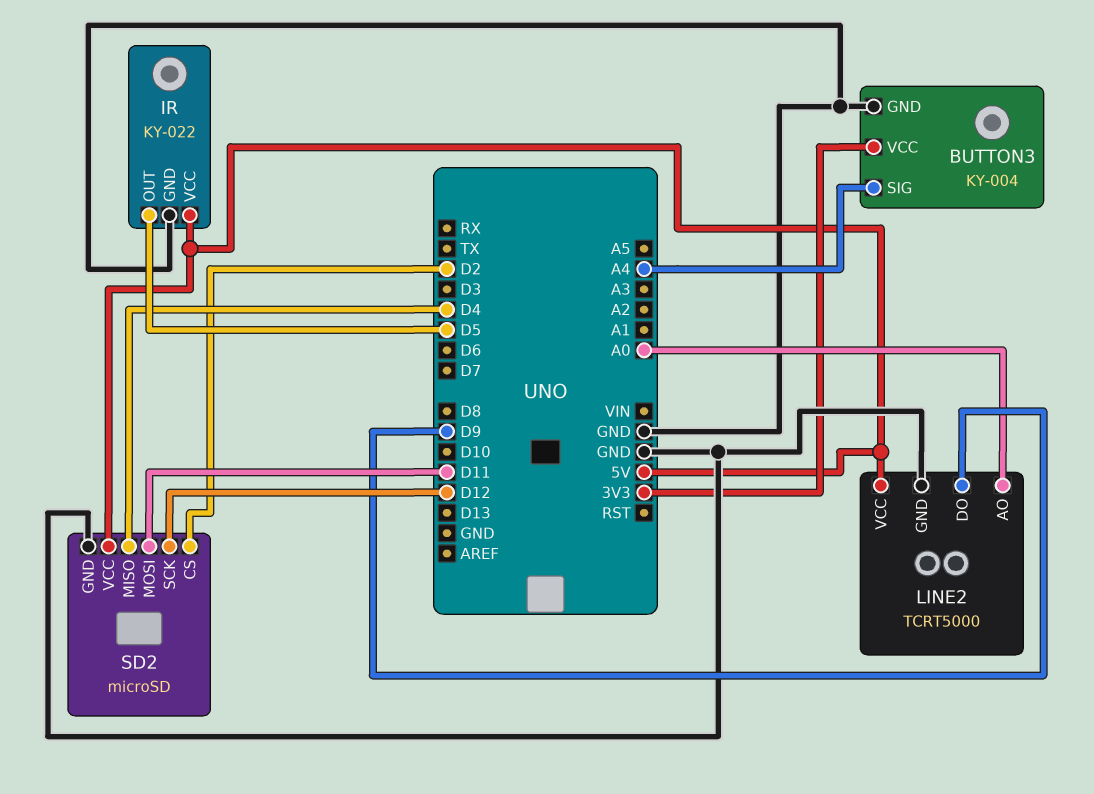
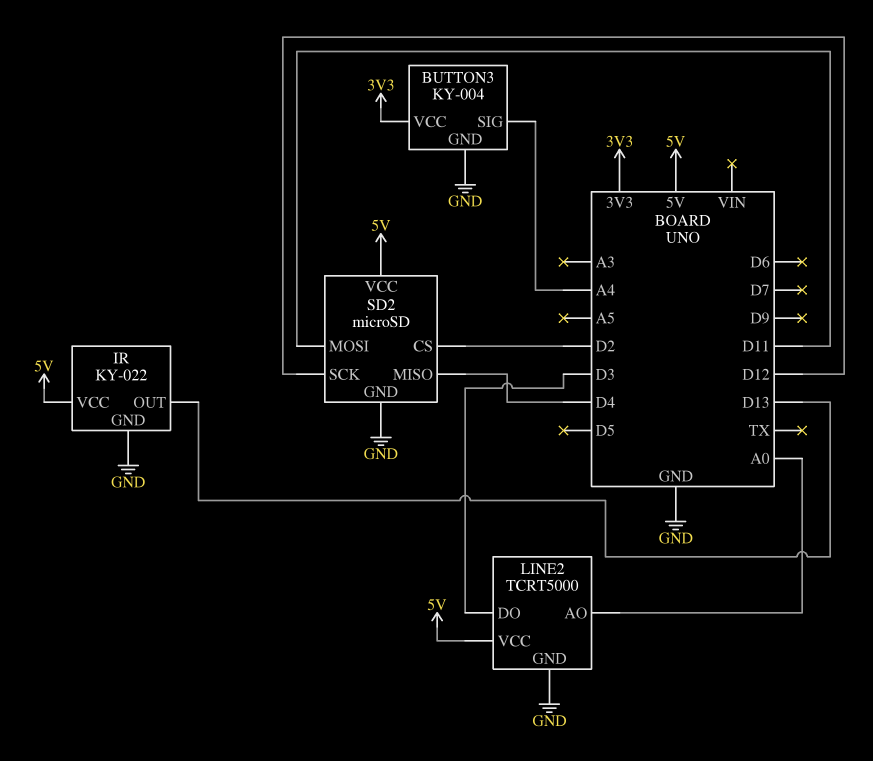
IR pin OUT: D5 -> D13
LINE2 pin DO: D9 -> D3

